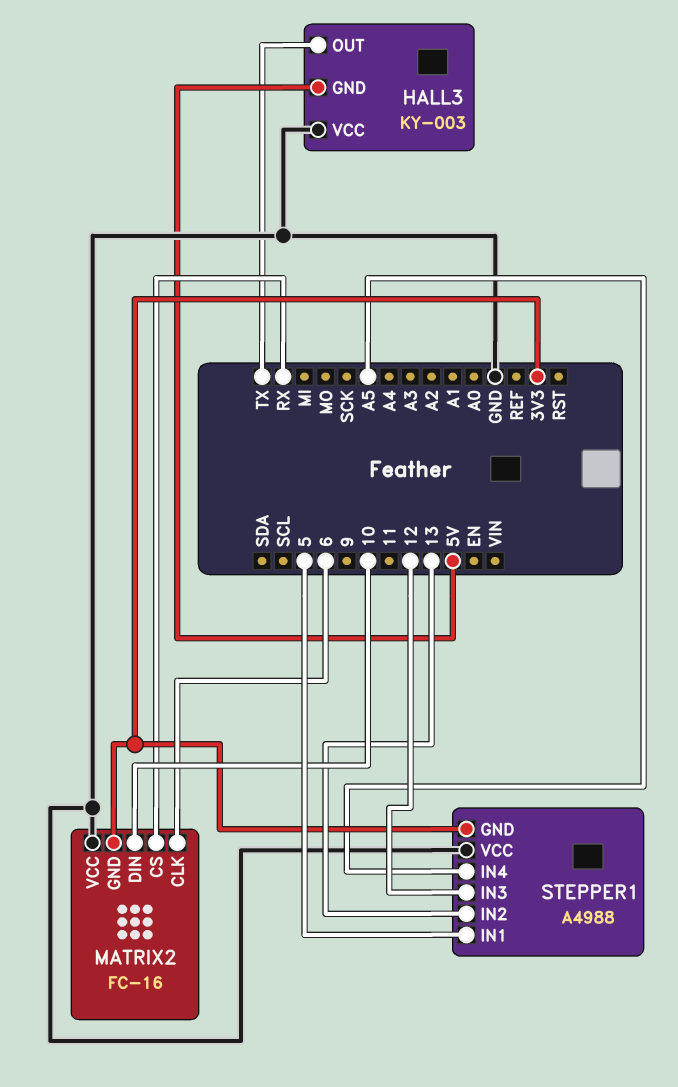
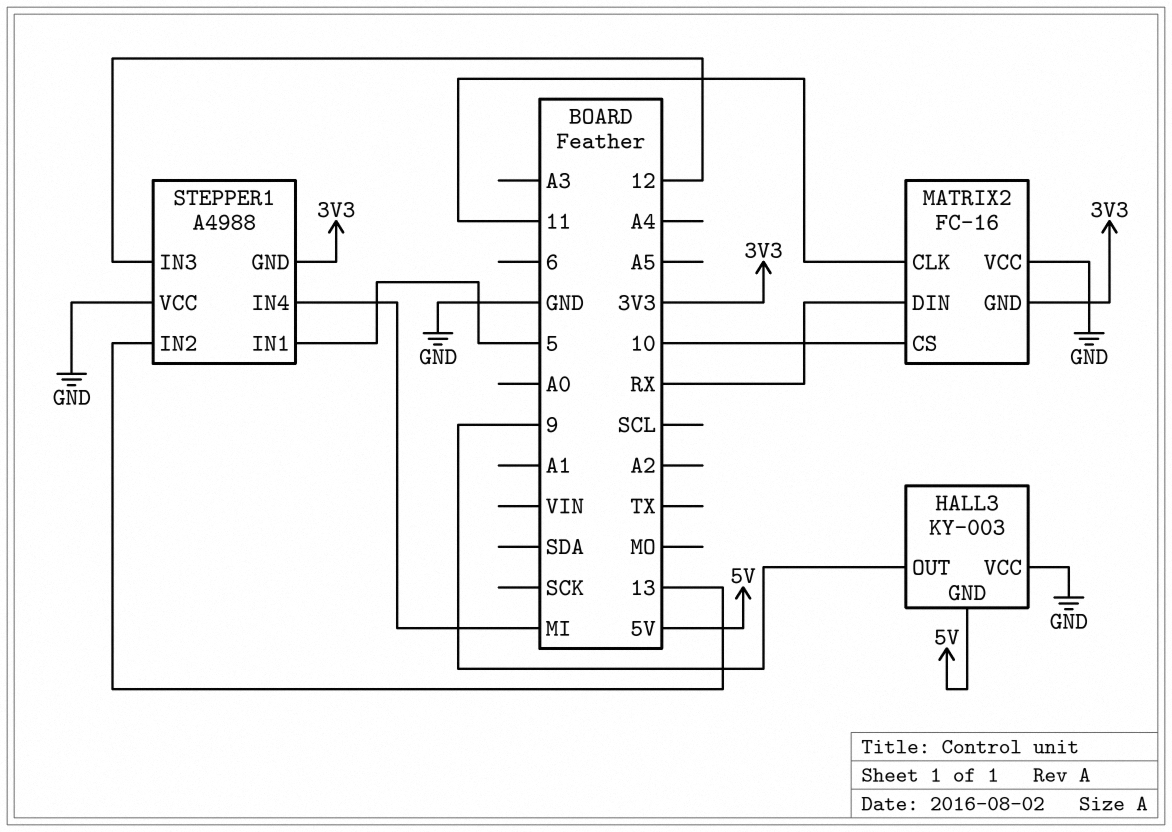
HALL3 pin OUT: TX -> 9
MATRIX2 pin CLK: 6 -> 11
MATRIX2 pin CS: RX -> 10
MATRIX2 pin DIN: 10 -> RX
STEPPER1 pin IN4: A5 -> MI

